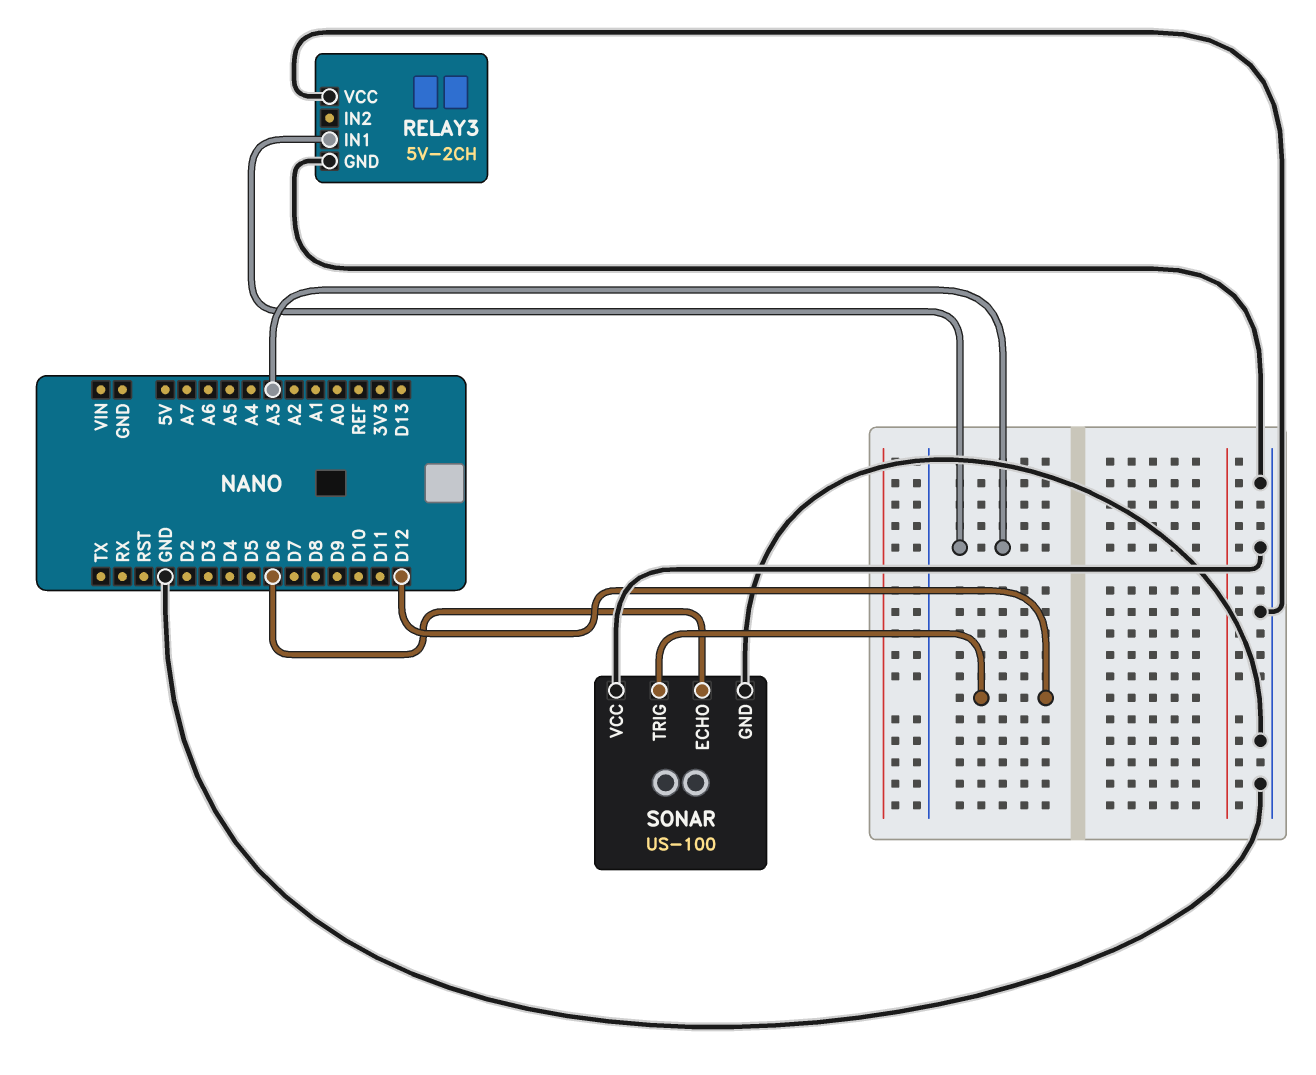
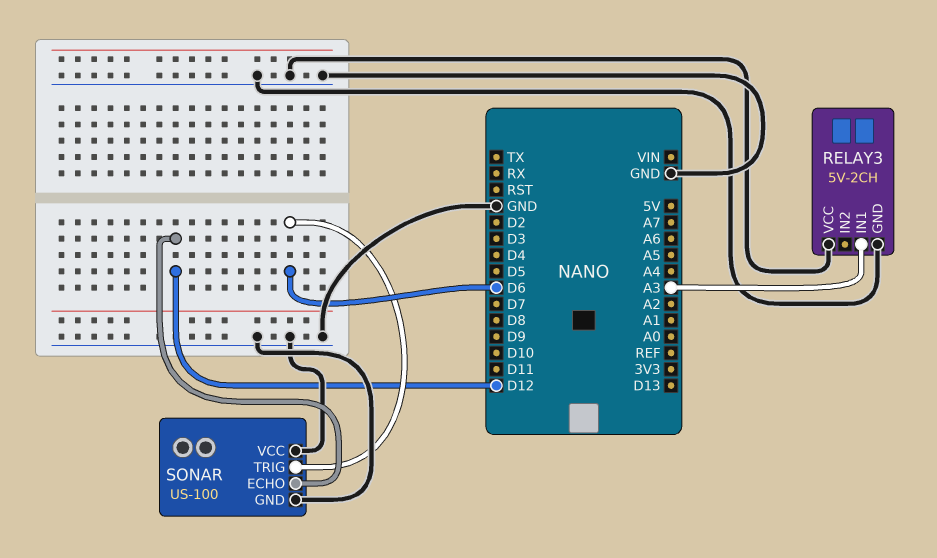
SONAR pin ECHO: D6 -> D12
SONAR pin TRIG: D12 -> D6

